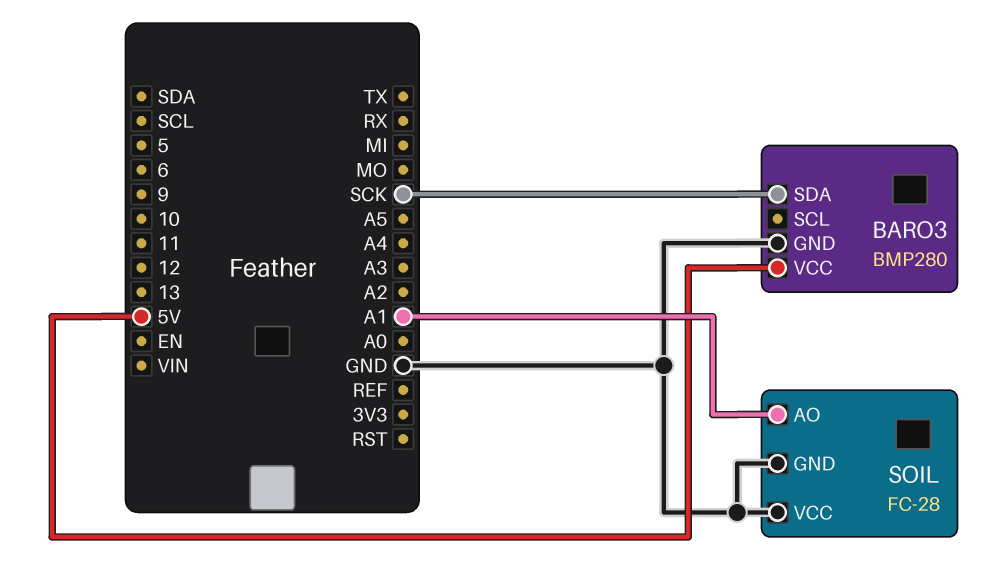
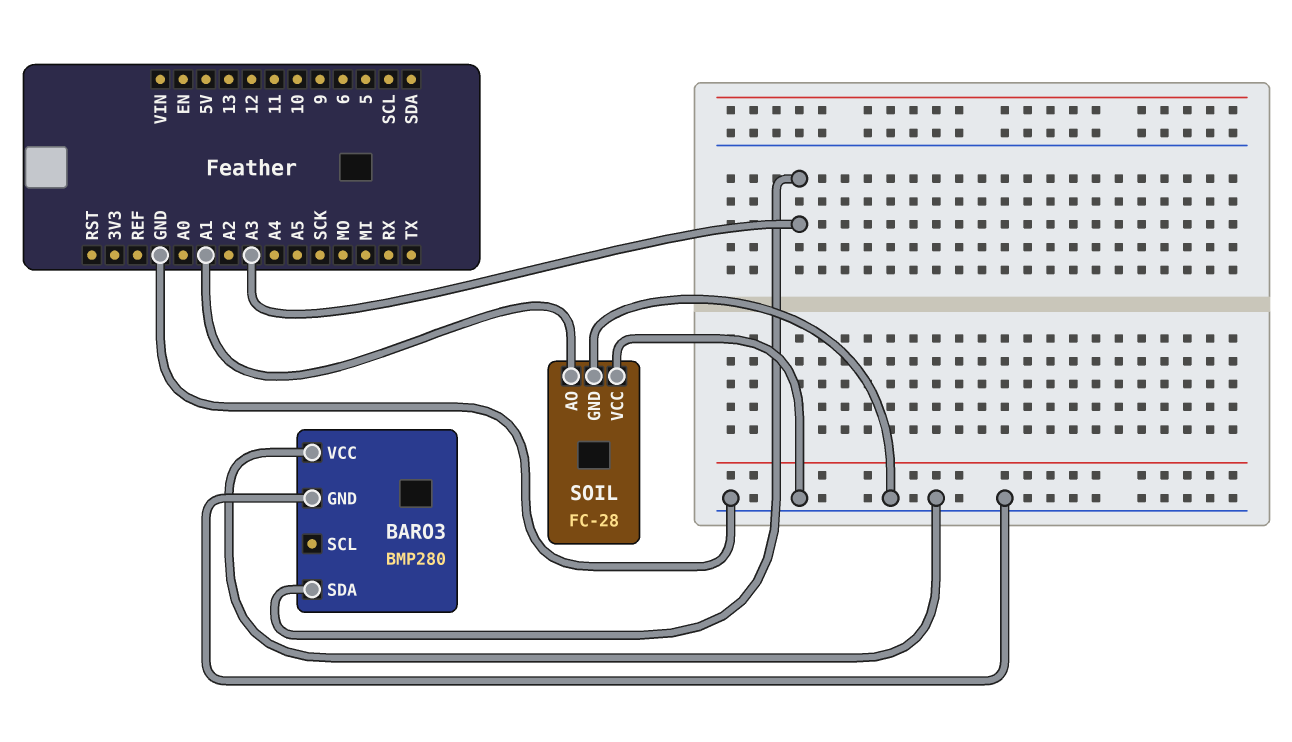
BARO3 pin SDA: SCK -> A3
BARO3 pin VCC: 5V -> GND

